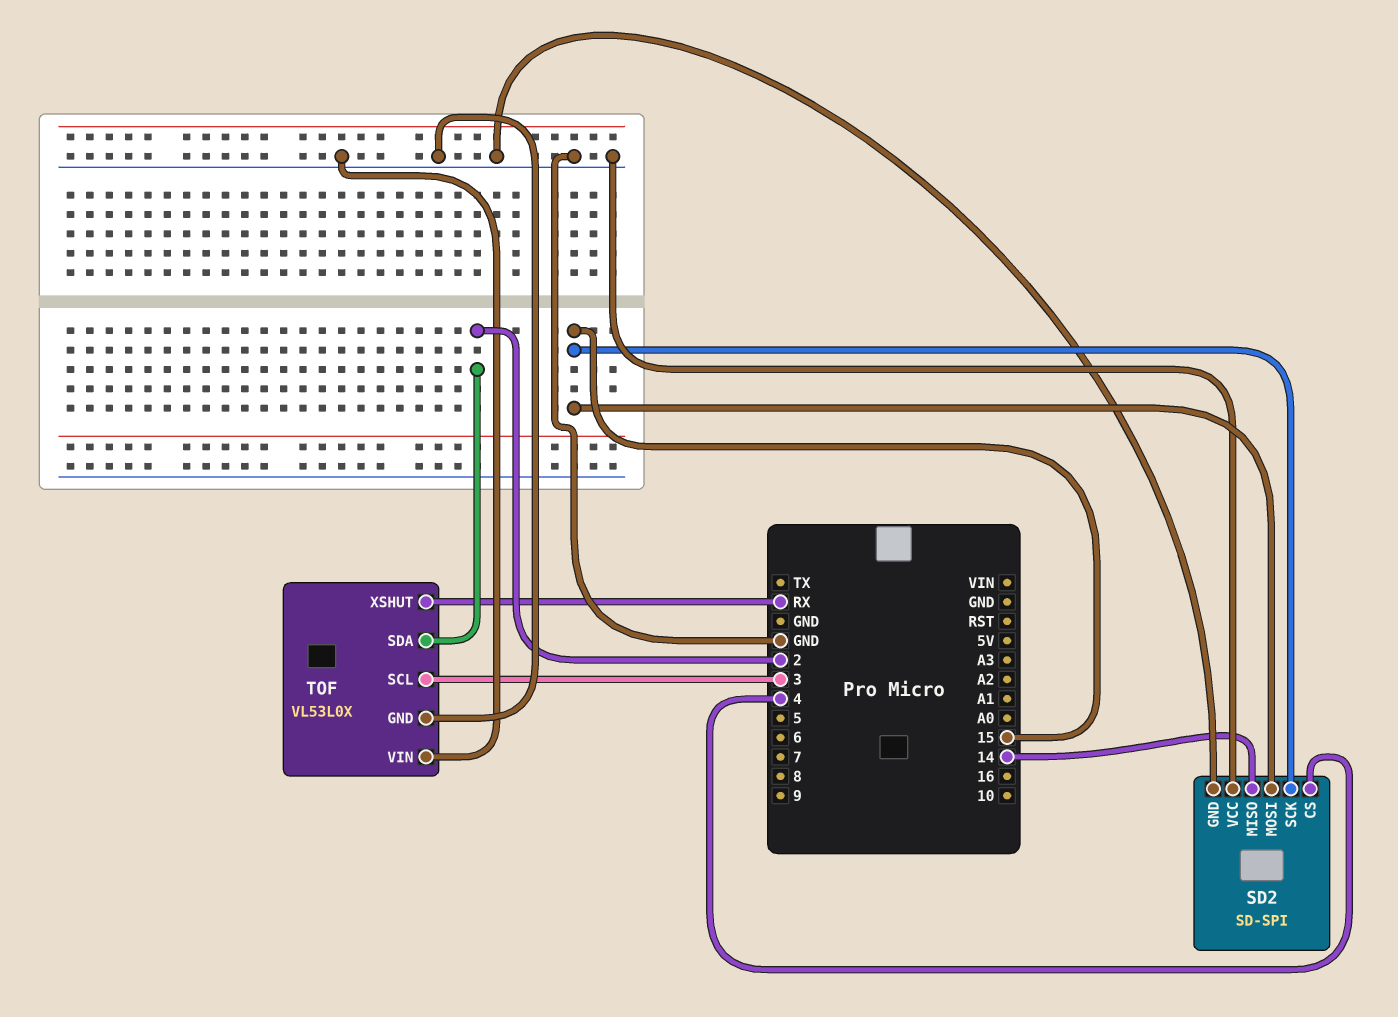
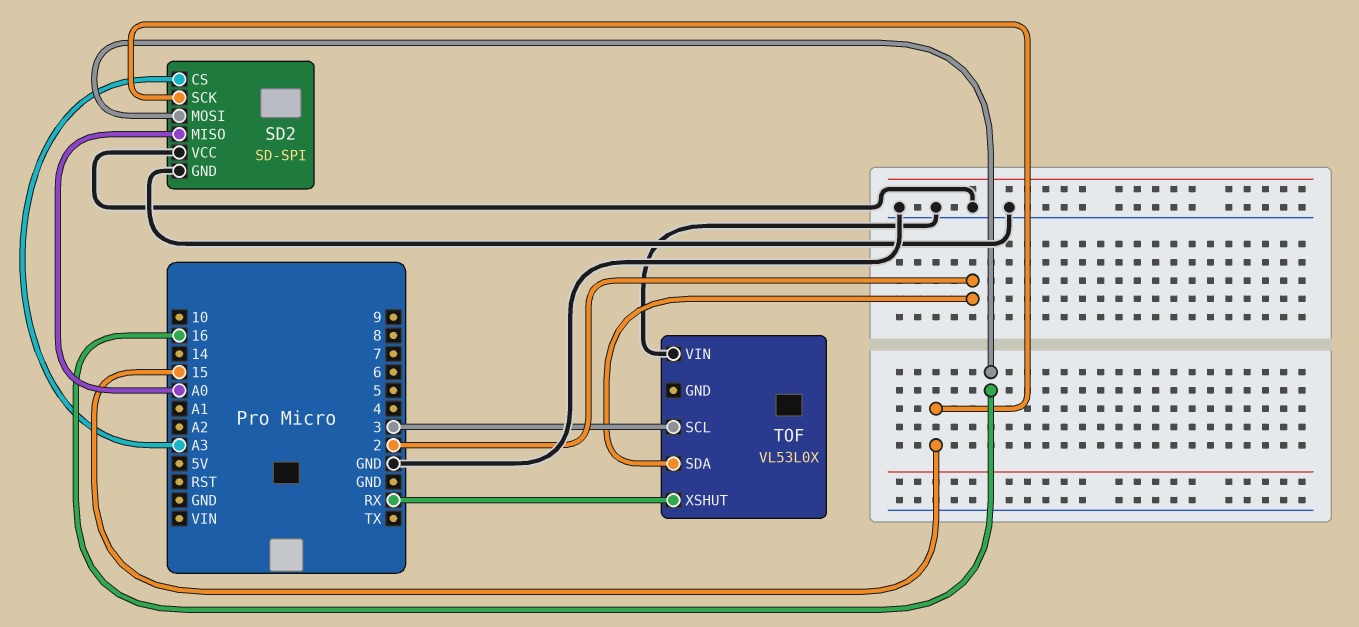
SD2 pin CS: 4 -> A3
SD2 pin MISO: 14 -> A0
SD2 pin MOSI: 15 -> 16
TOF pin GND: GND -> none

